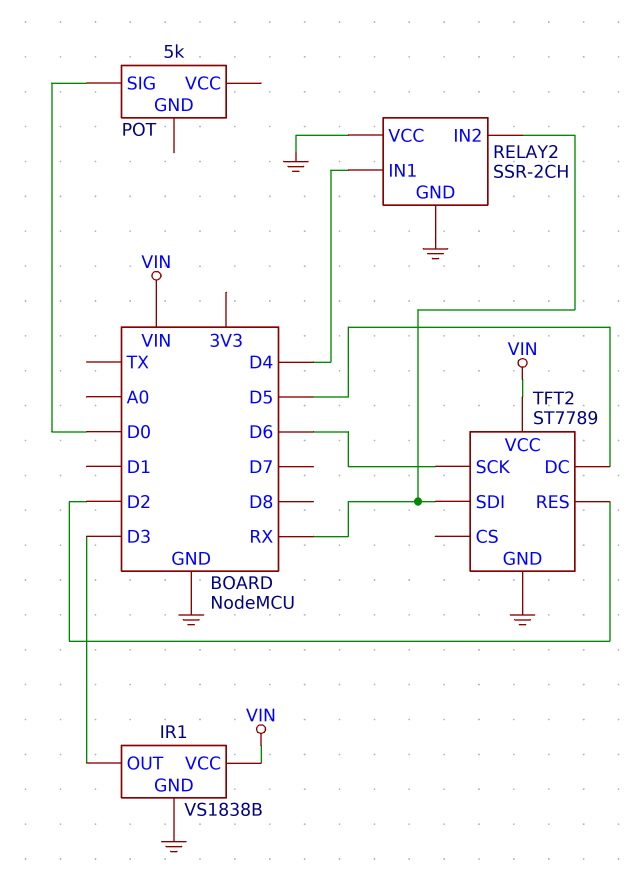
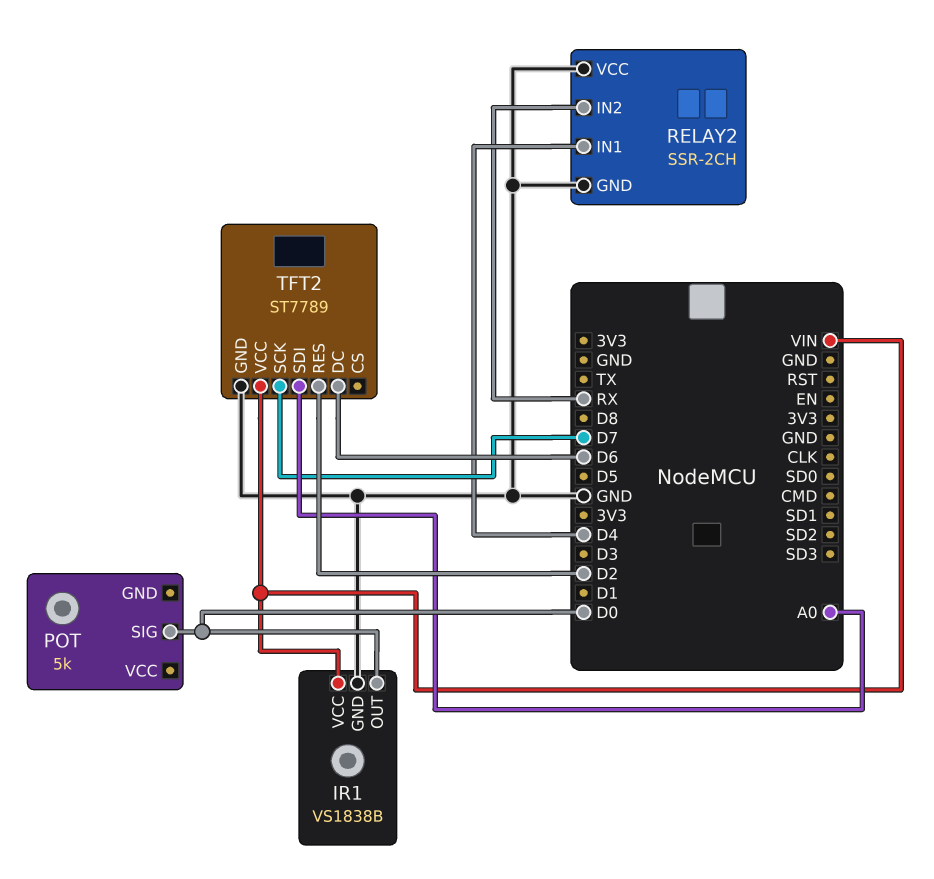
IR1 pin OUT: D3 -> D0
TFT2 pin DC: D5 -> D6
TFT2 pin SCK: D6 -> D7
TFT2 pin SDI: RX -> A0

